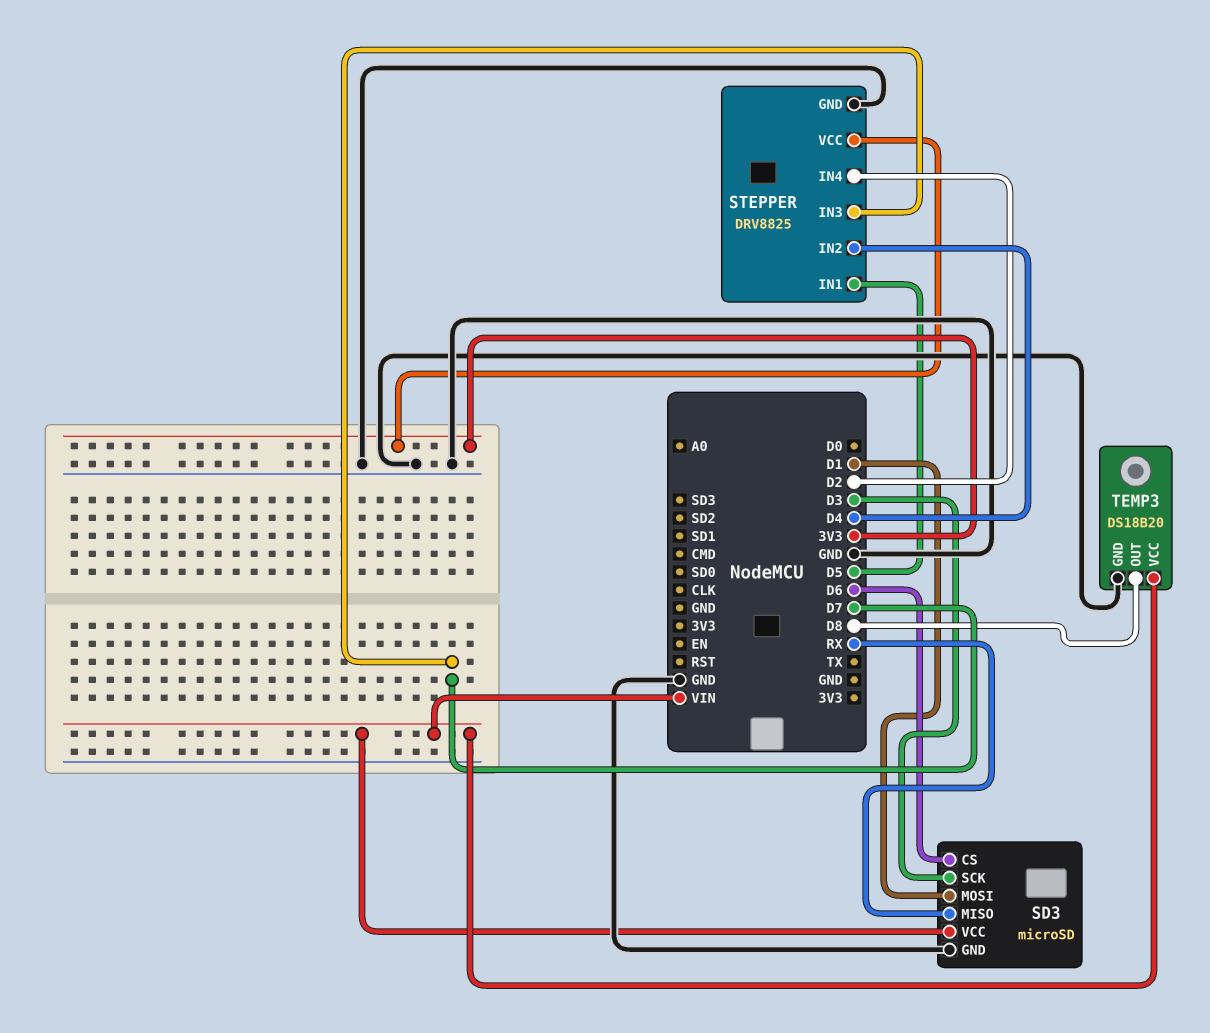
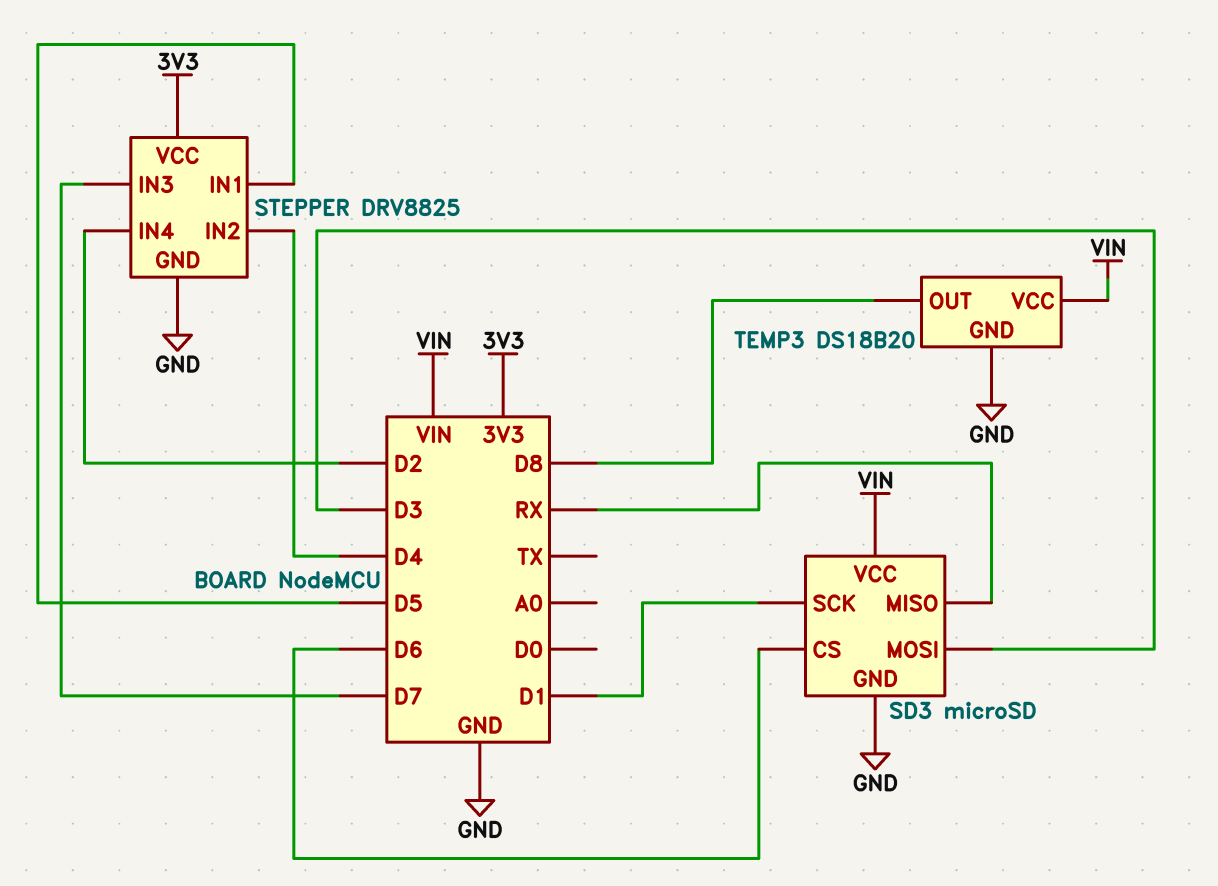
SD3 pin MOSI: D1 -> D3
SD3 pin SCK: D3 -> D1

